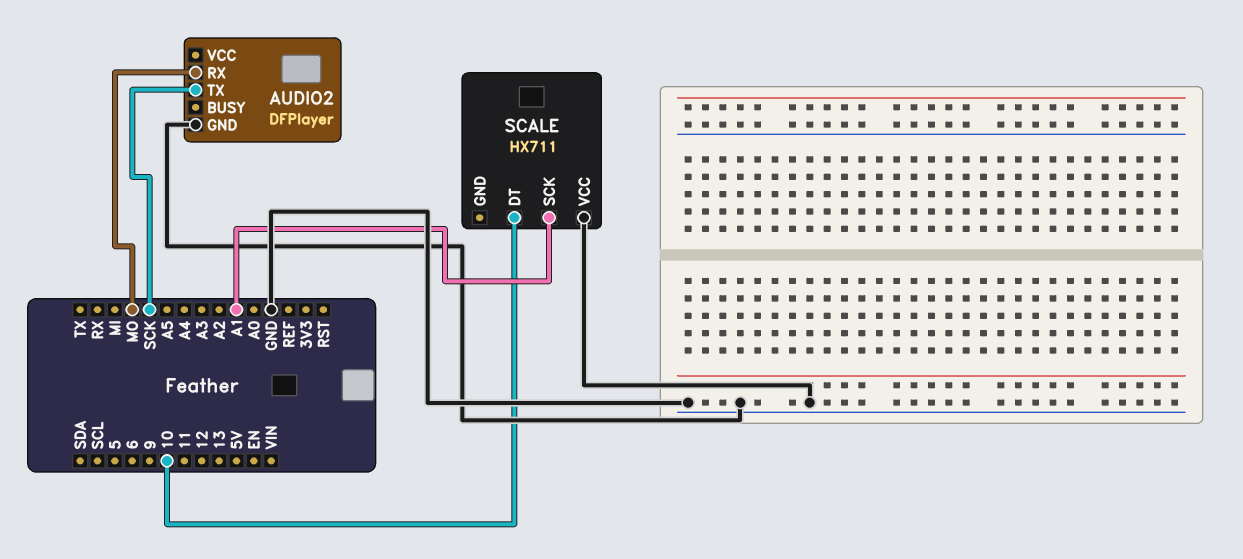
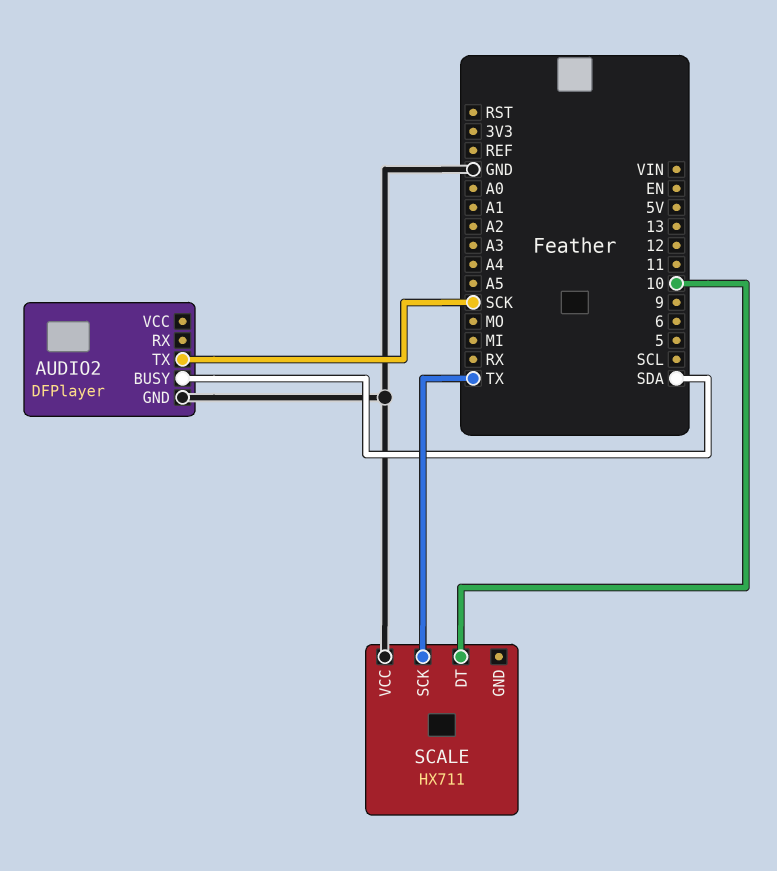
AUDIO2 pin BUSY: none -> SDA
AUDIO2 pin RX: MO -> none
SCALE pin SCK: A1 -> TX

